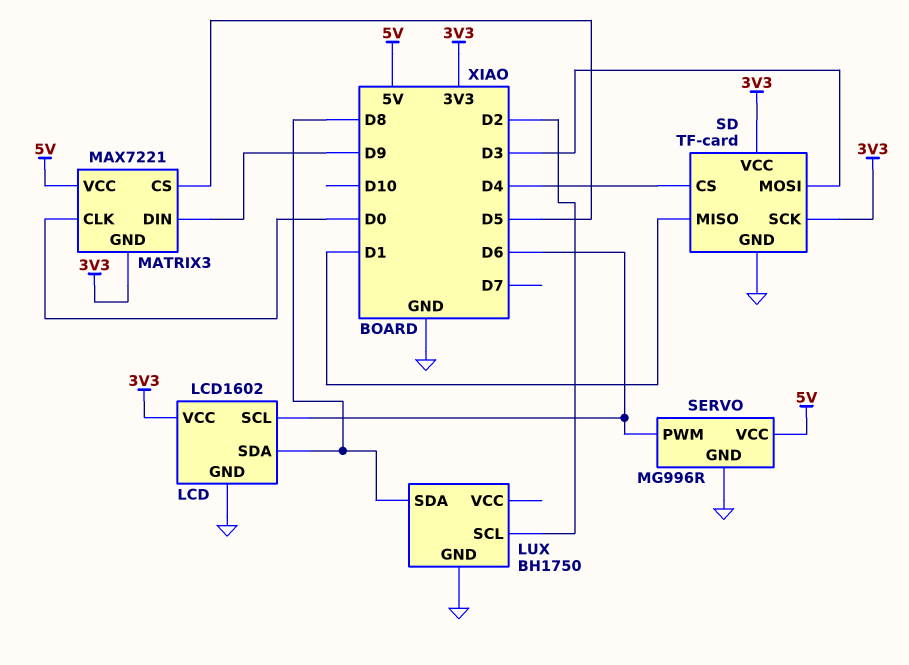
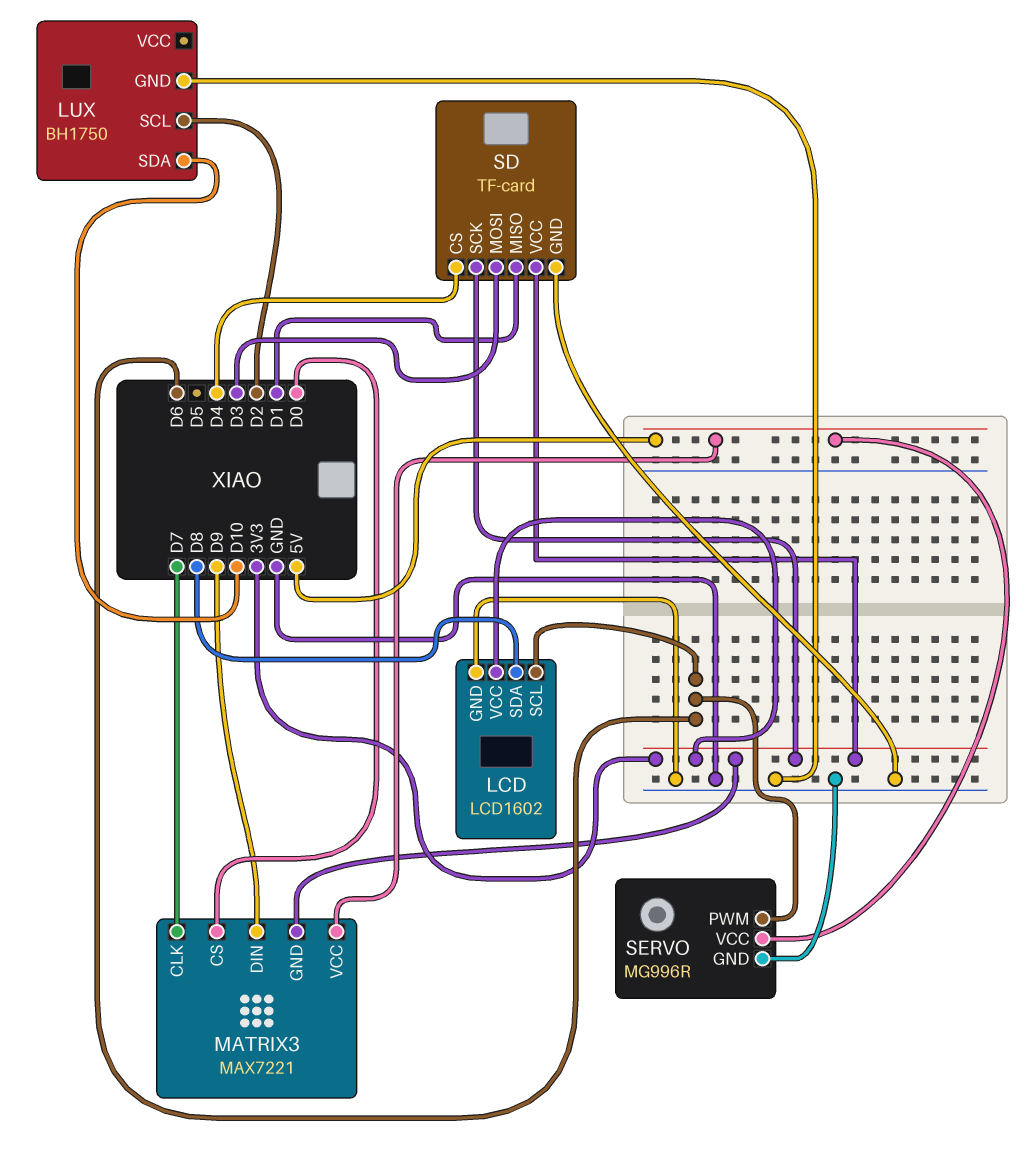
LUX pin SDA: D8 -> D10
MATRIX3 pin CLK: D0 -> D7
MATRIX3 pin CS: D5 -> D0

